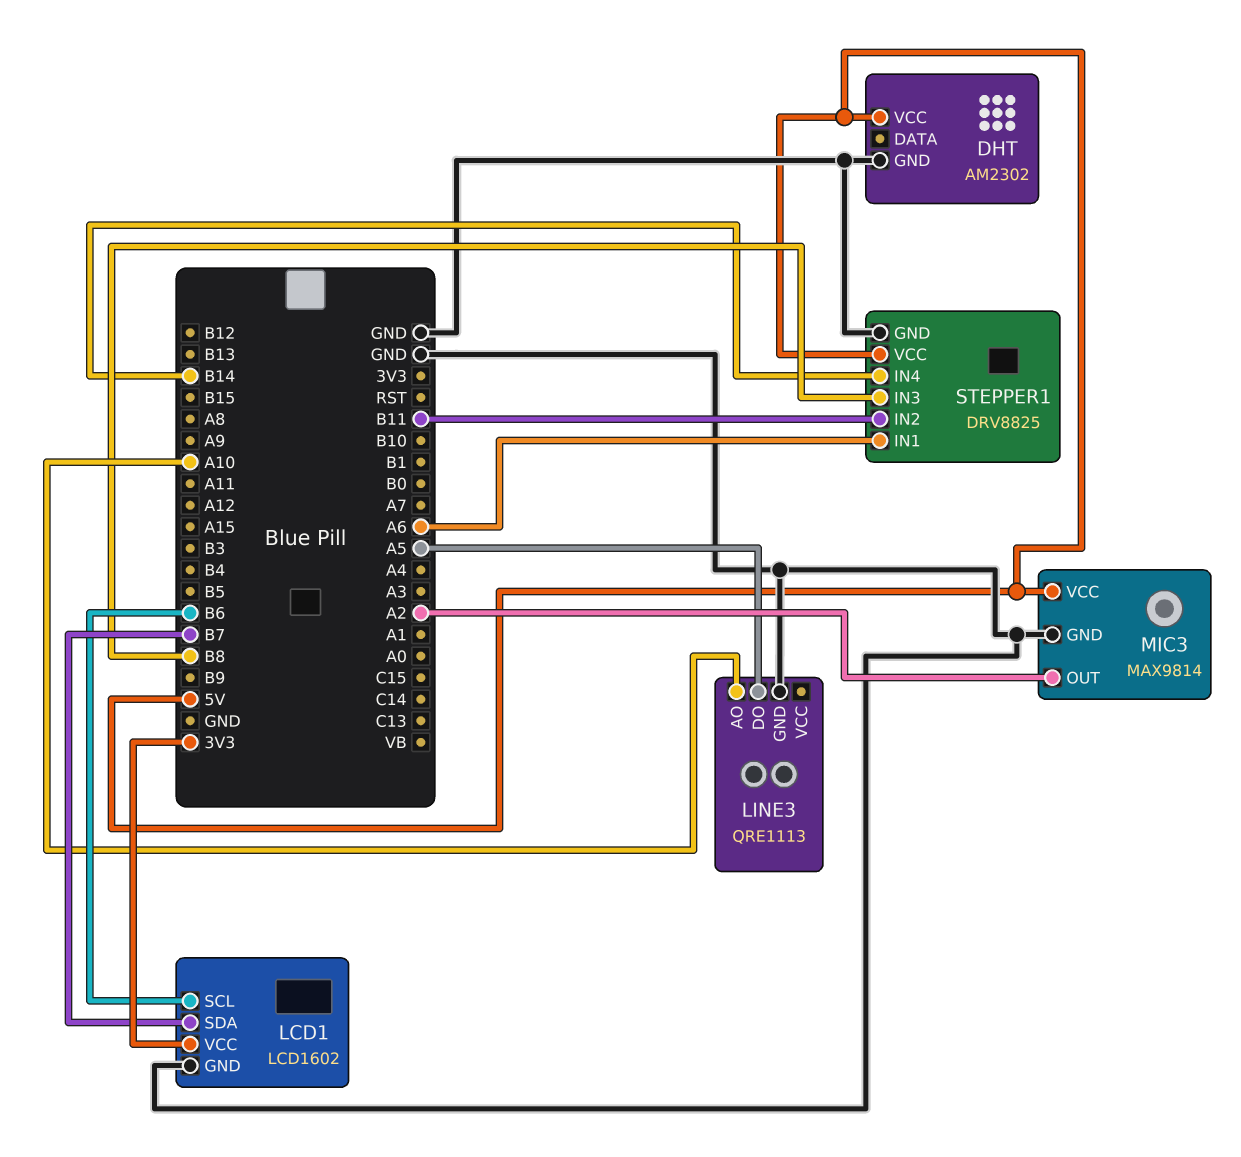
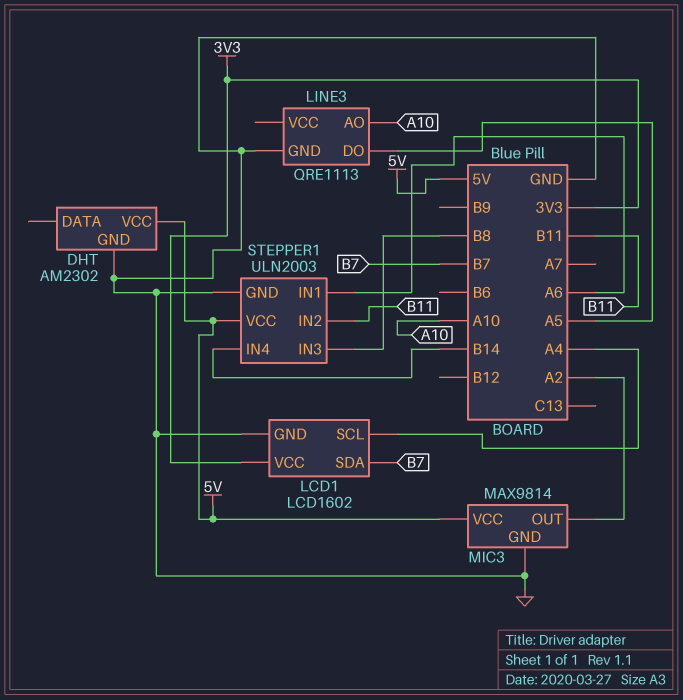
LCD1 pin SCL: B6 -> A4
STEPPER1: DRV8825 -> ULN2003

